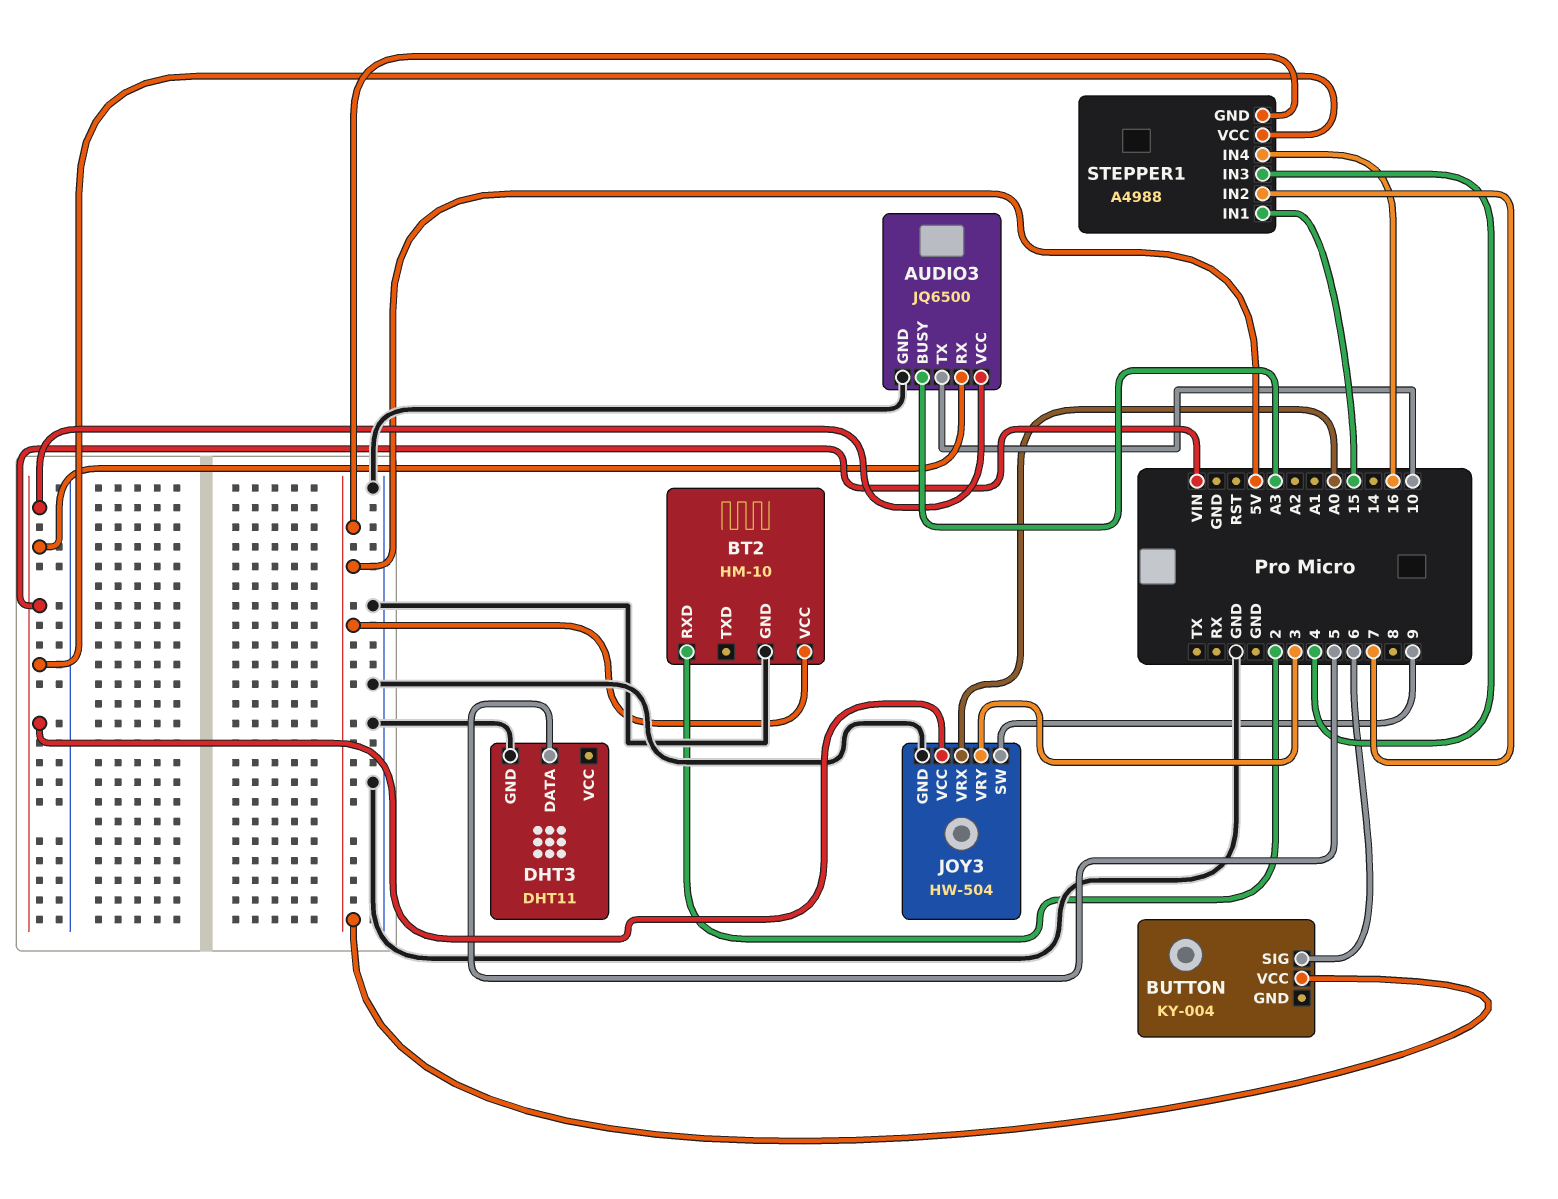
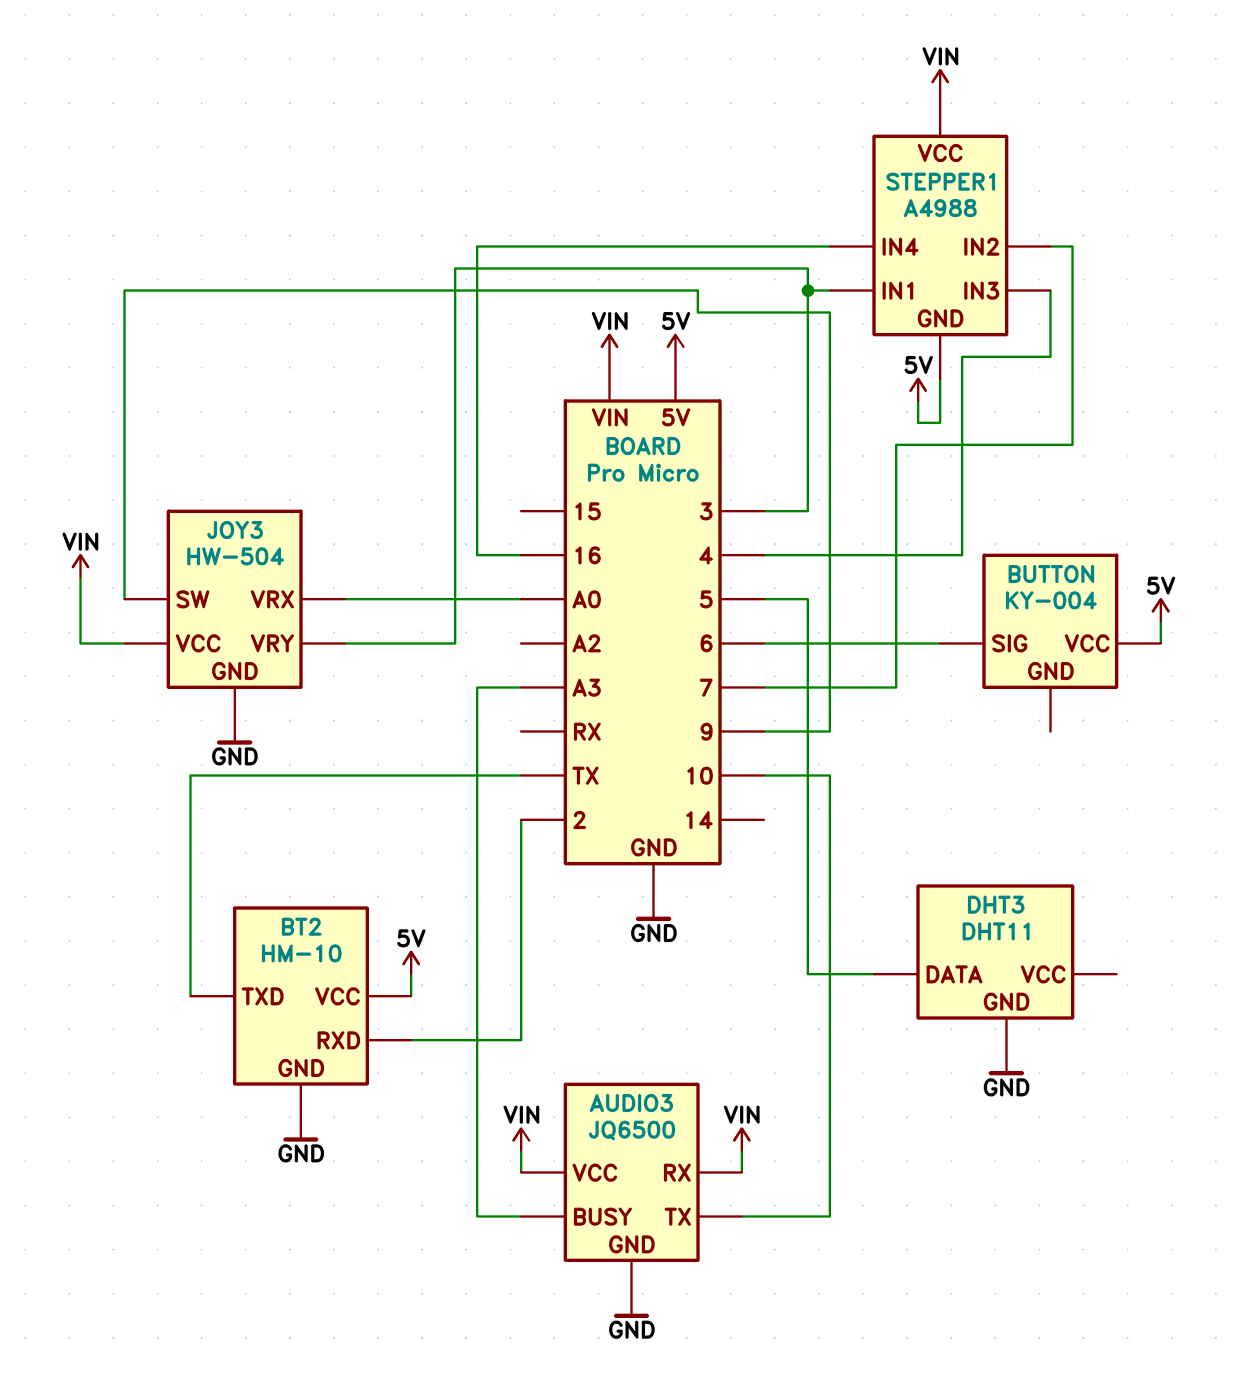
BT2 pin TXD: none -> TX
STEPPER1 pin IN1: 15 -> 3

